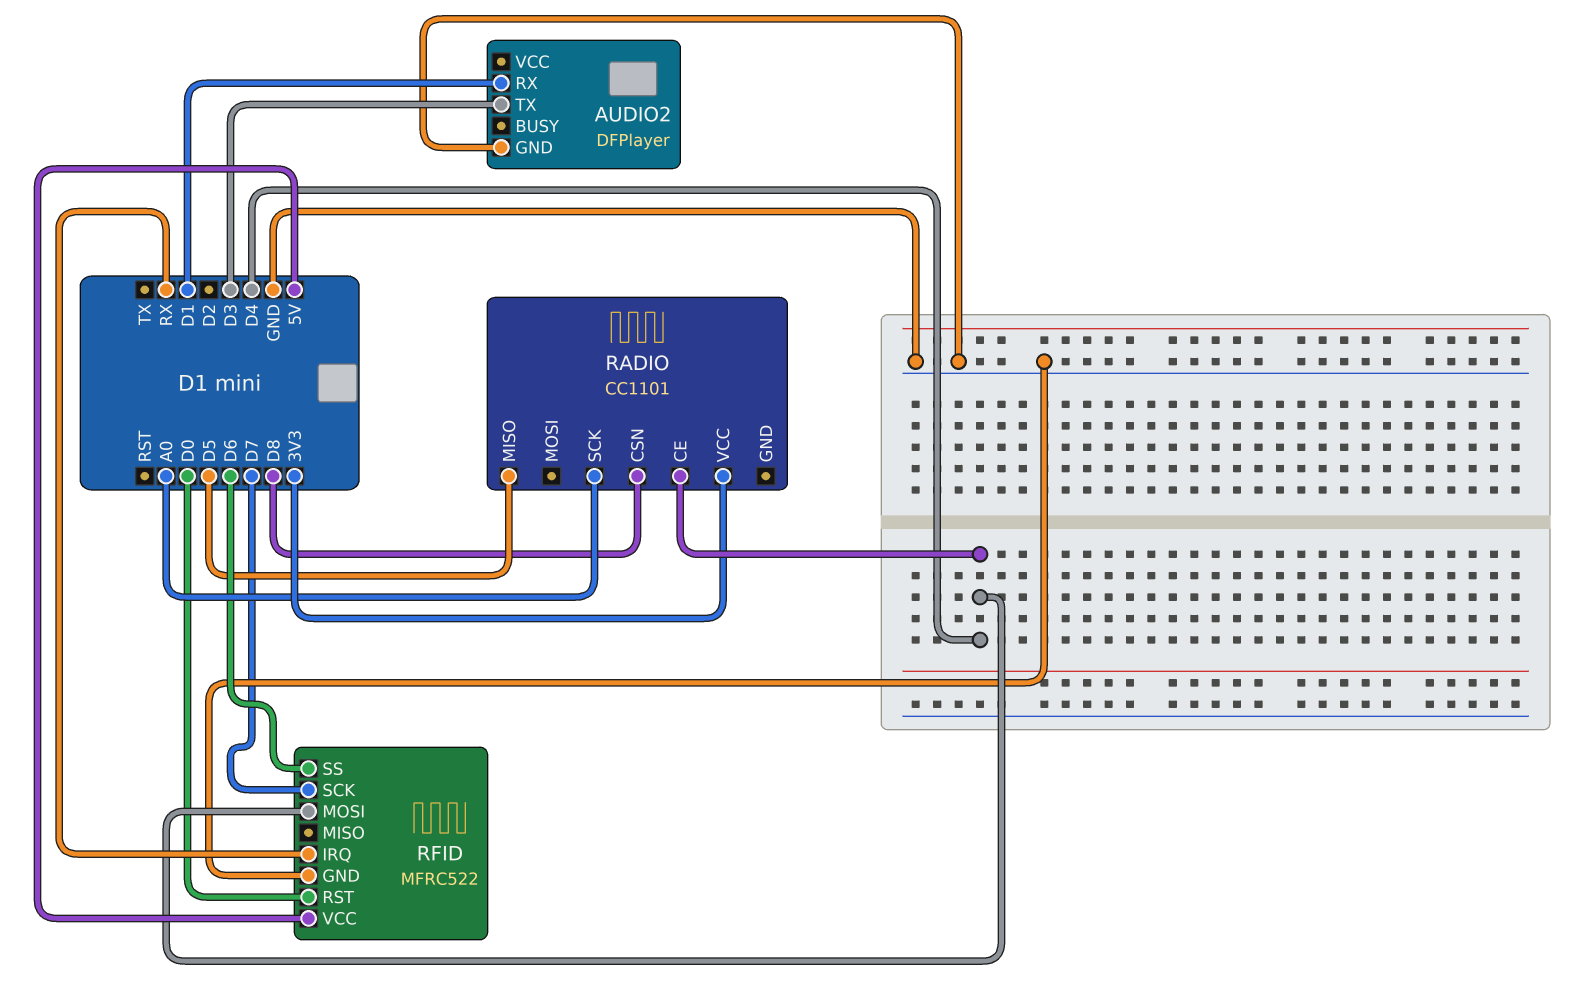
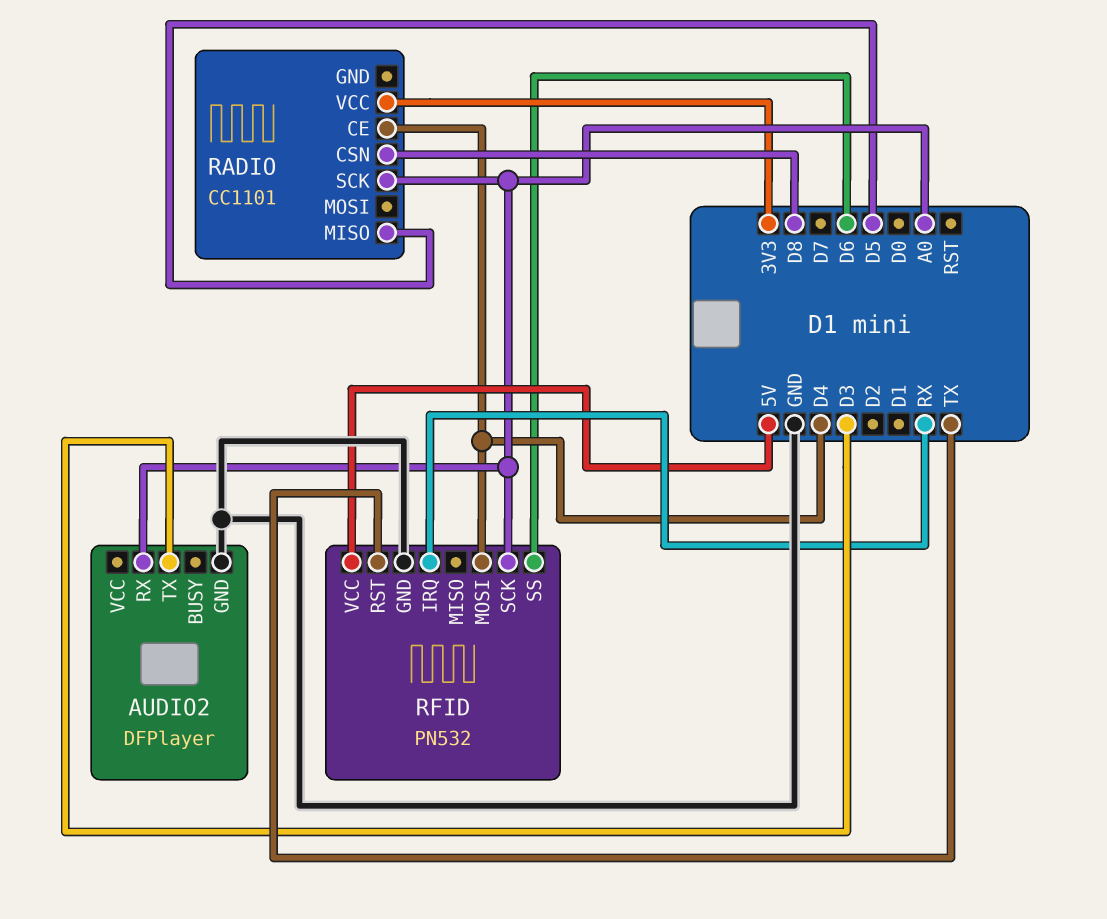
AUDIO2 pin RX: D1 -> A0
RFID: MFRC522 -> PN532
RFID pin RST: D0 -> TX
RFID pin SCK: D7 -> A0

